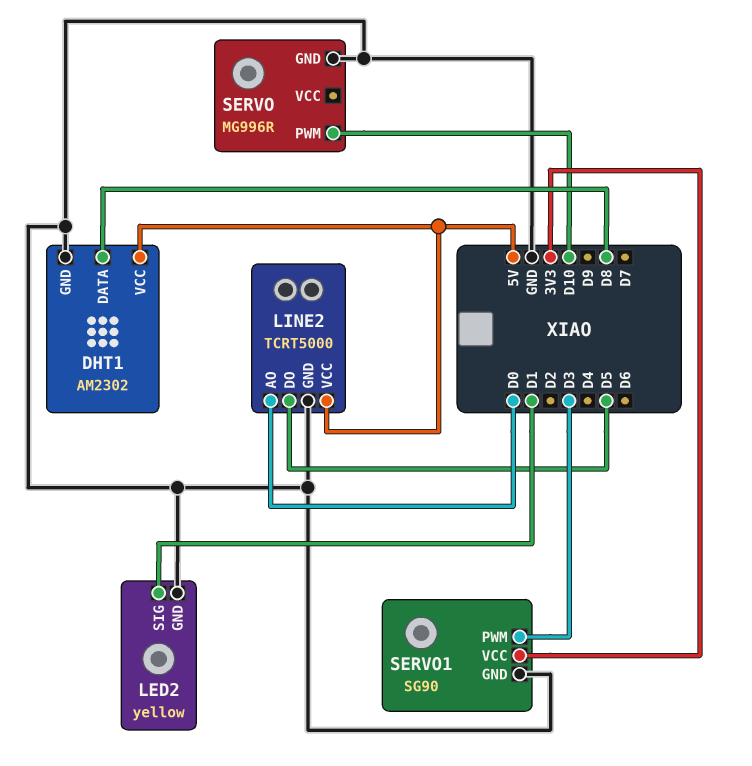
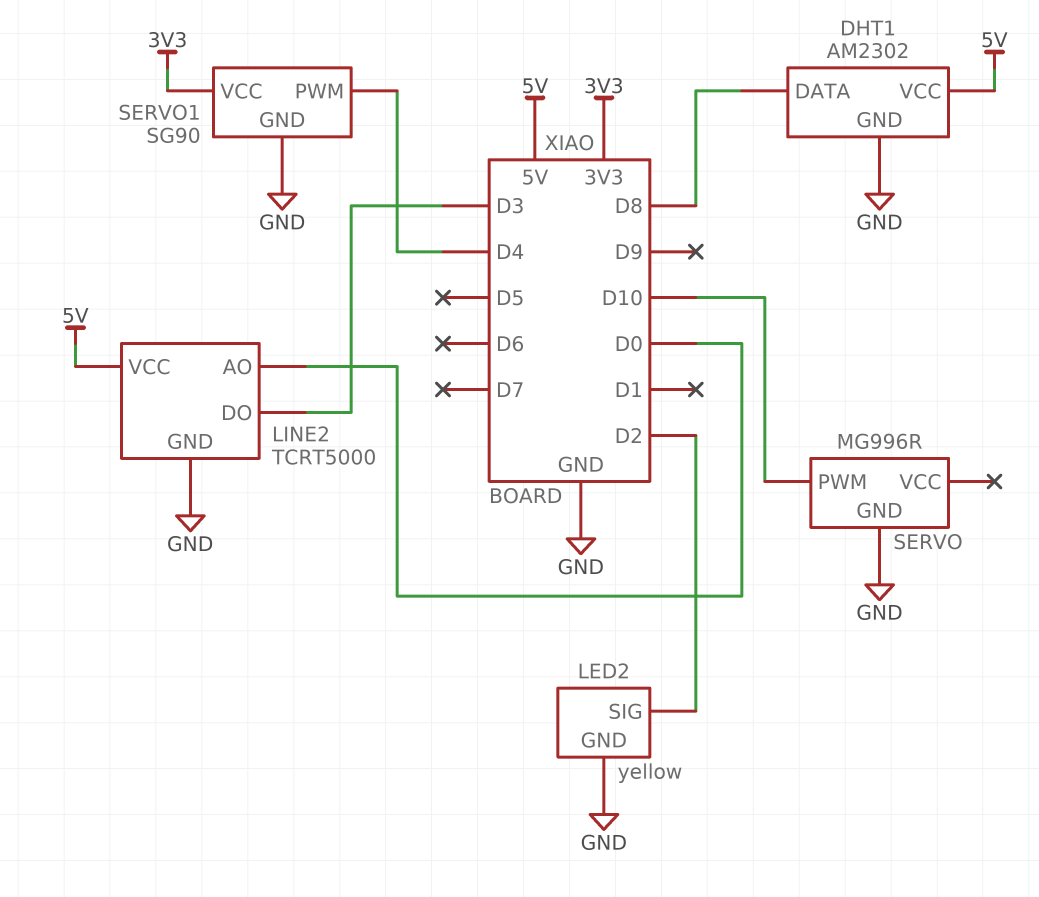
LED2 pin SIG: D1 -> D2
LINE2 pin DO: D5 -> D3
SERVO1 pin PWM: D3 -> D4

